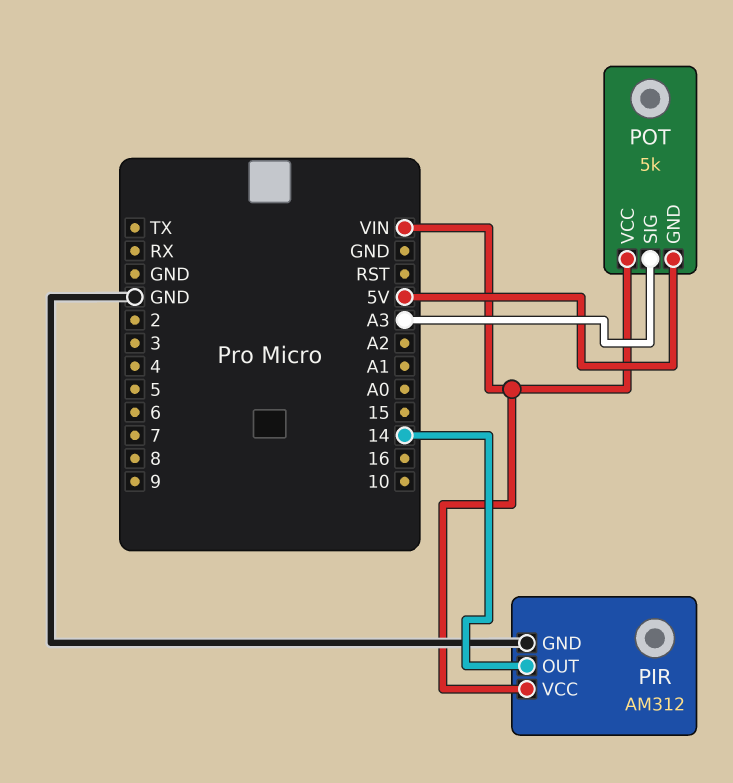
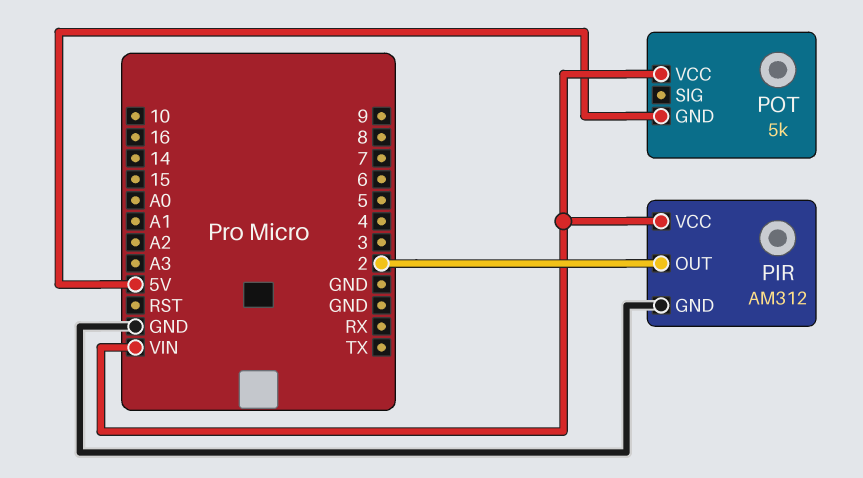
PIR pin OUT: 14 -> 2
POT pin SIG: A3 -> none

